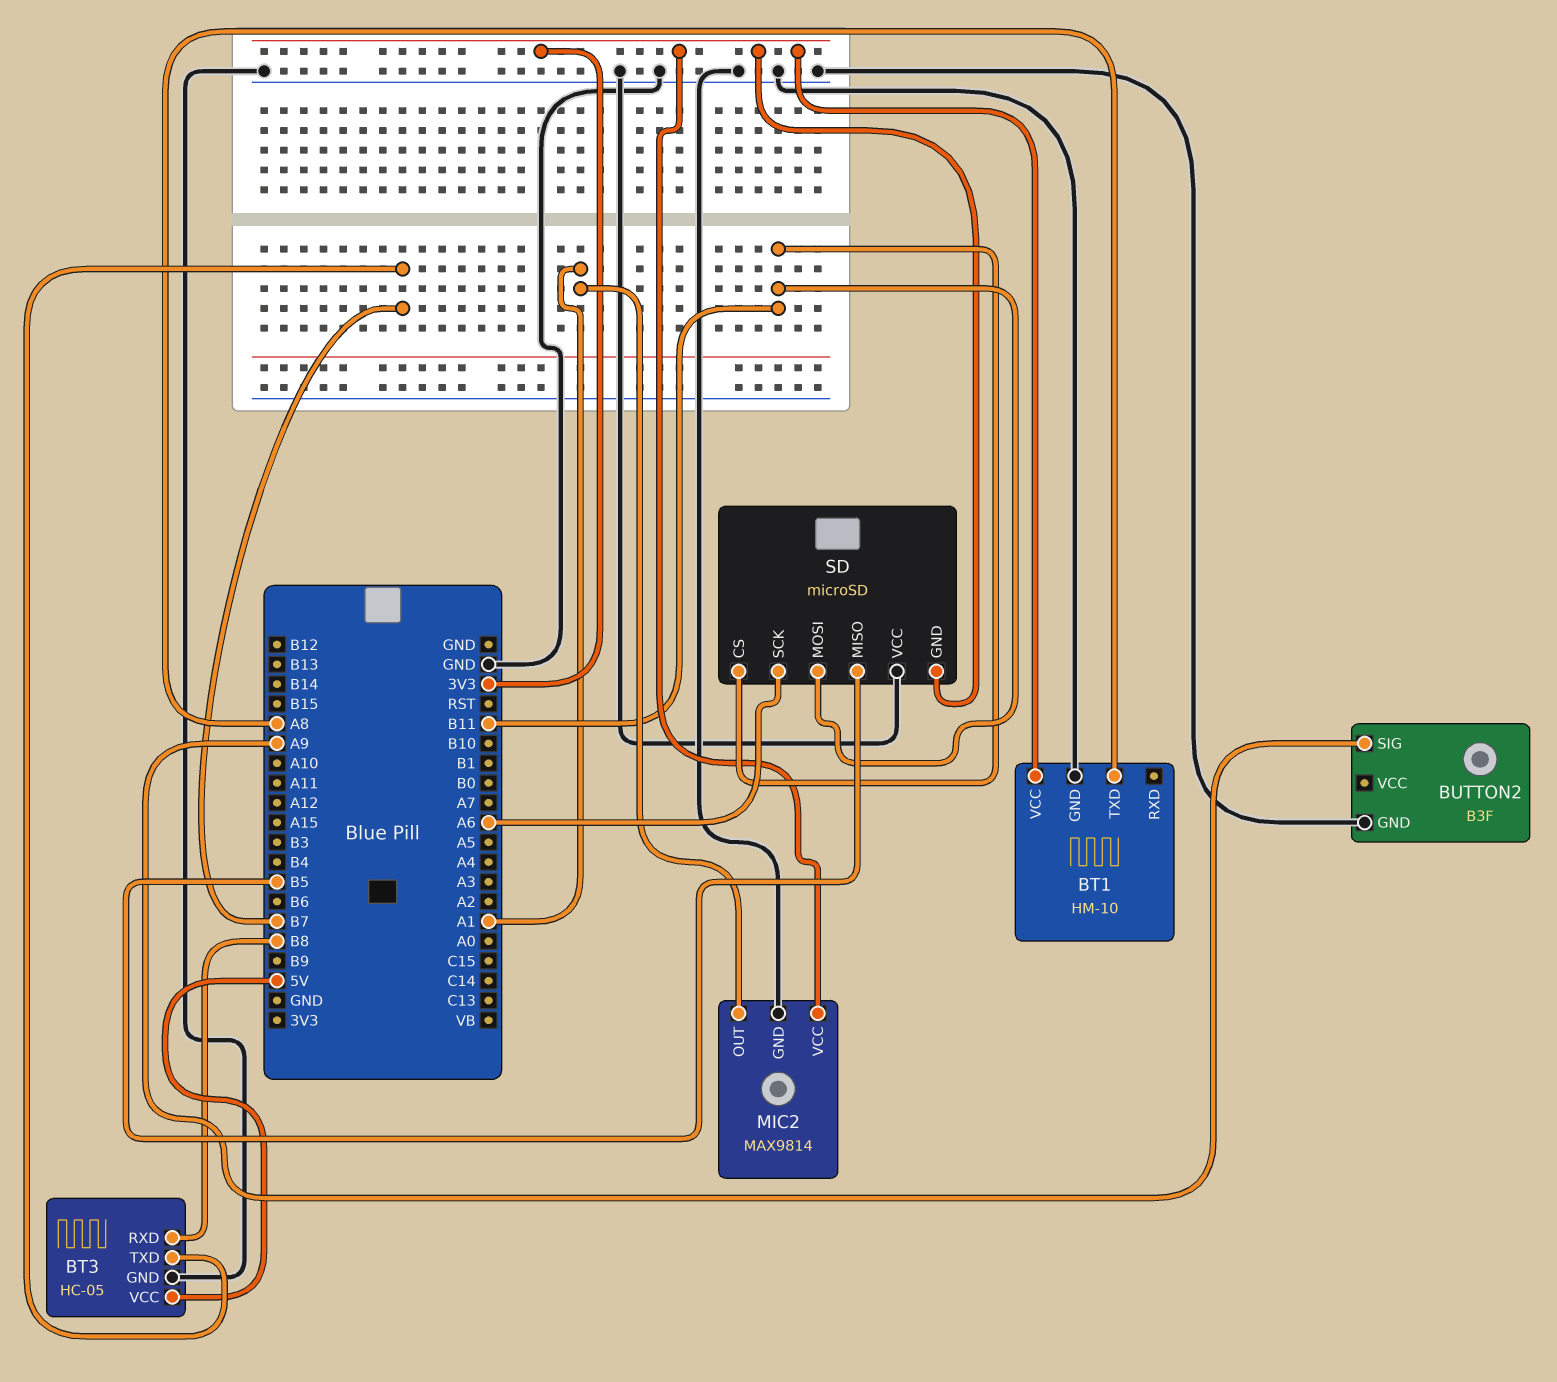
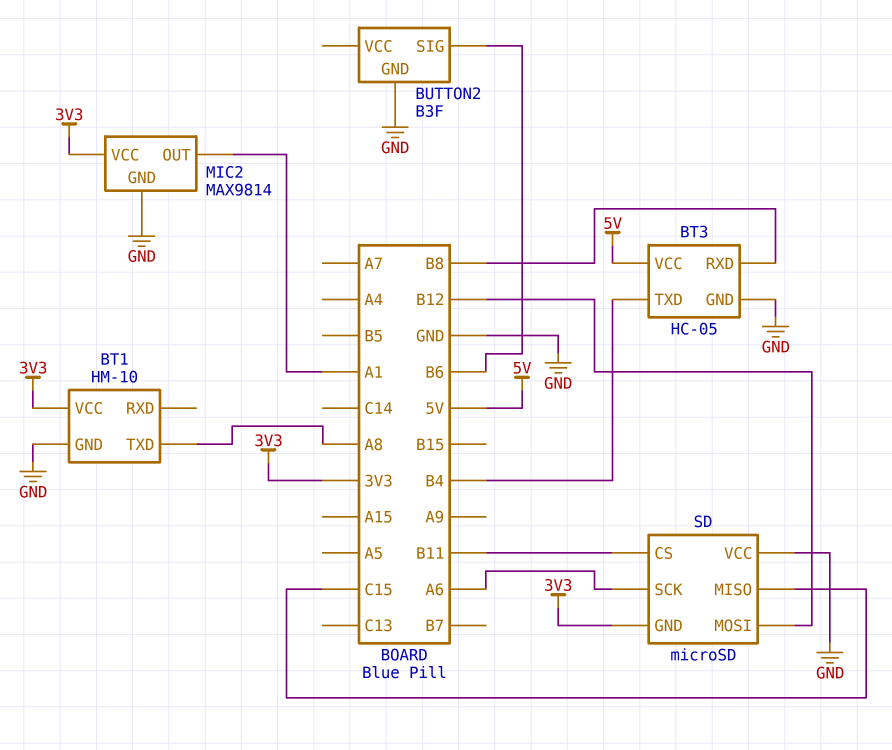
BT3 pin TXD: B7 -> B4
BUTTON2 pin SIG: A9 -> B6
SD pin MISO: B5 -> C15
SD pin MOSI: B11 -> B12

